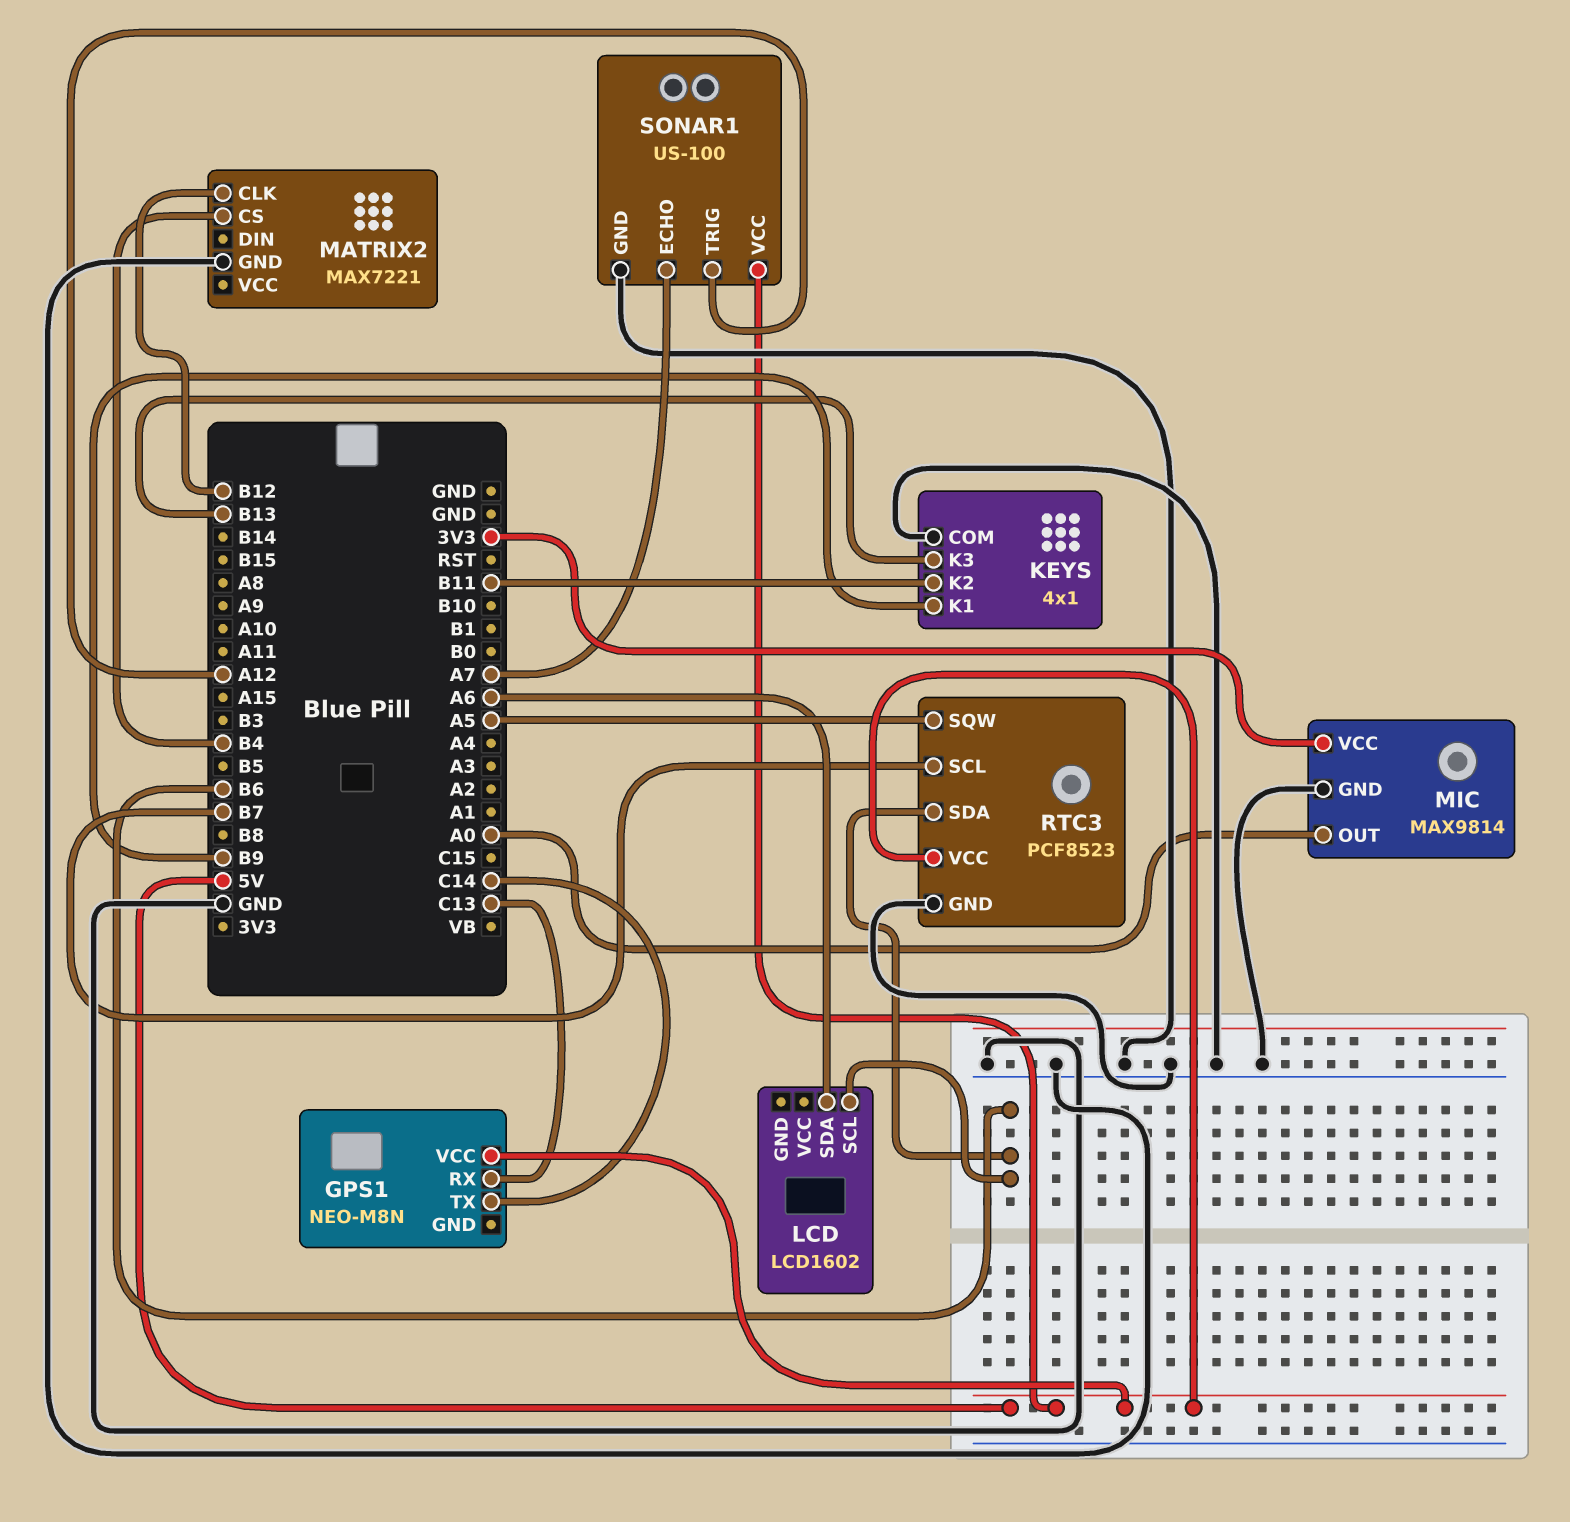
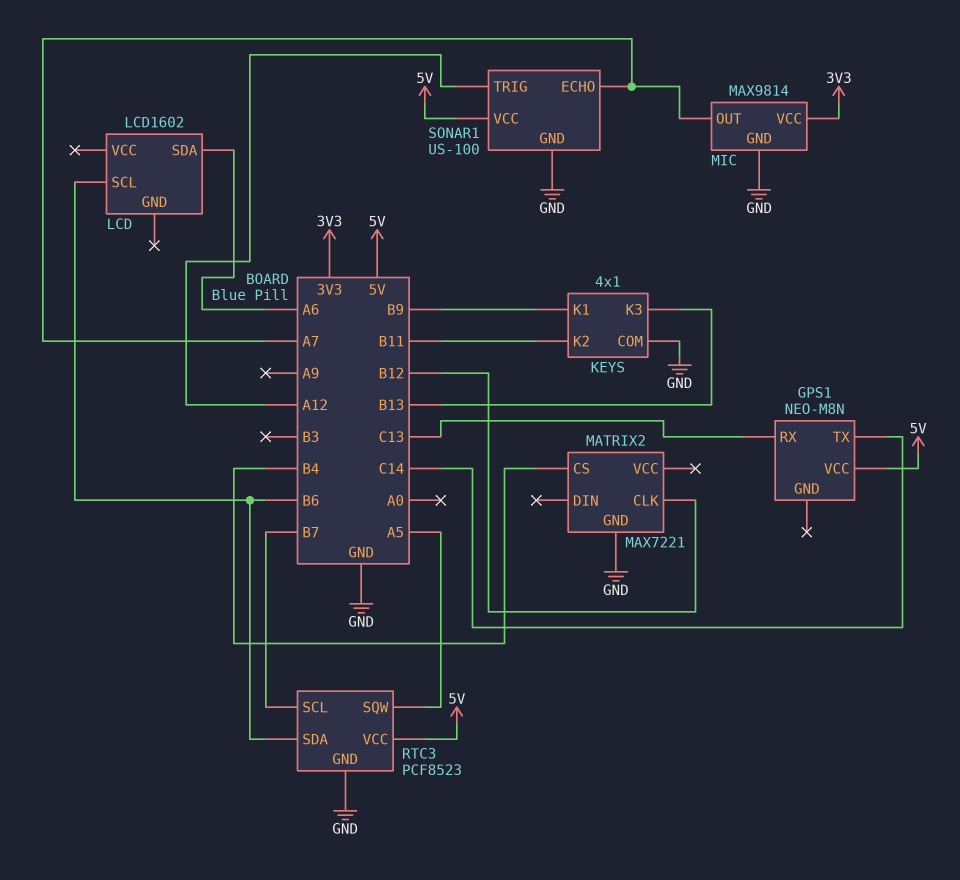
MIC pin OUT: A0 -> A7

